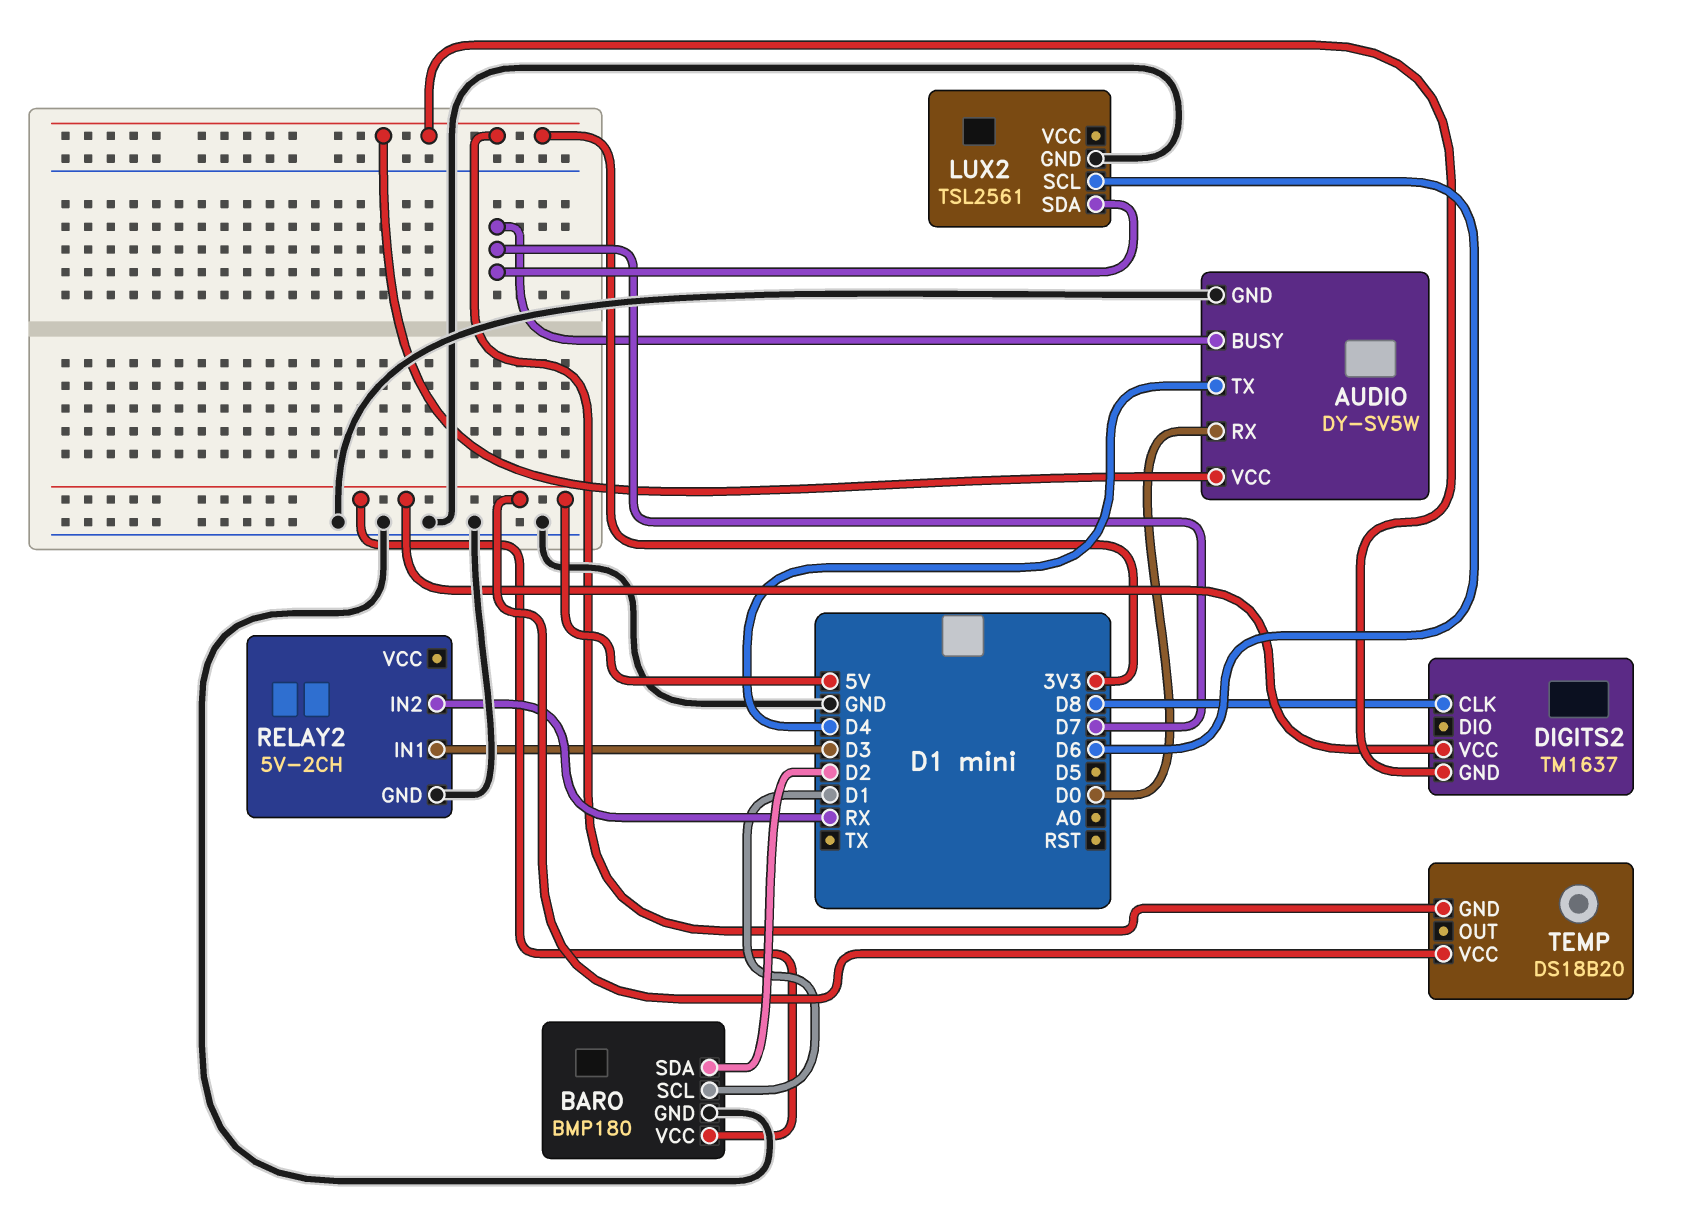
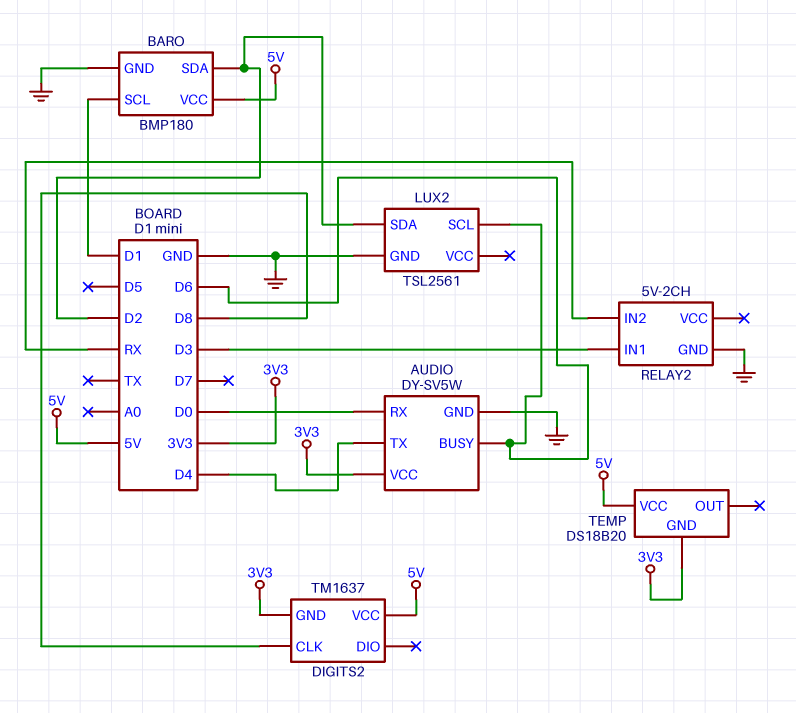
AUDIO pin BUSY: D7 -> D6
LUX2 pin SDA: D7 -> D2

